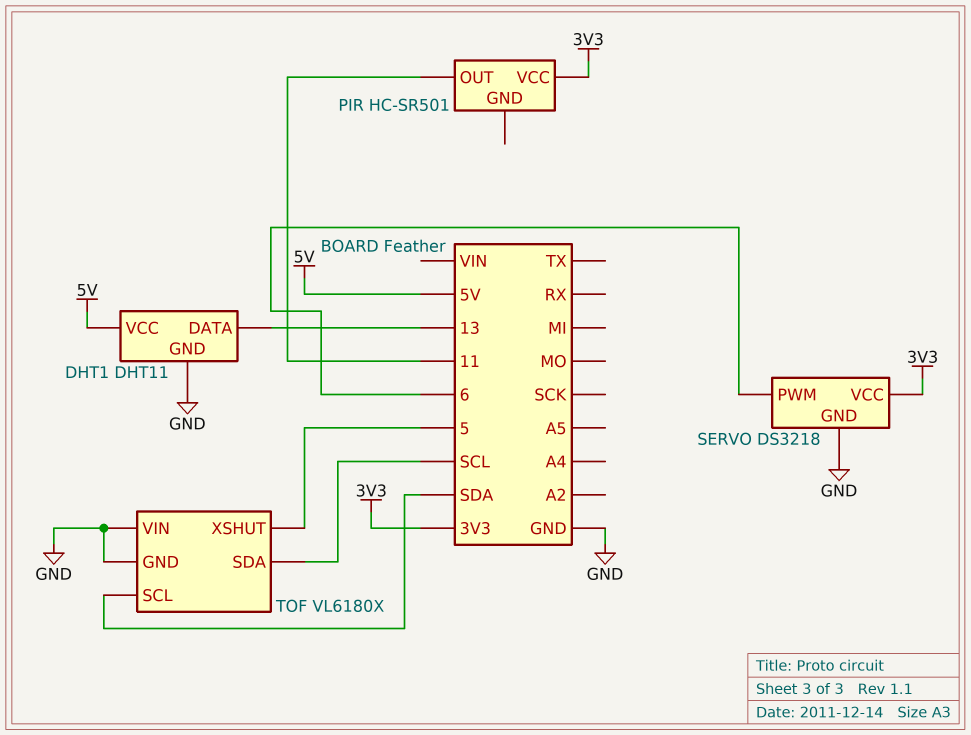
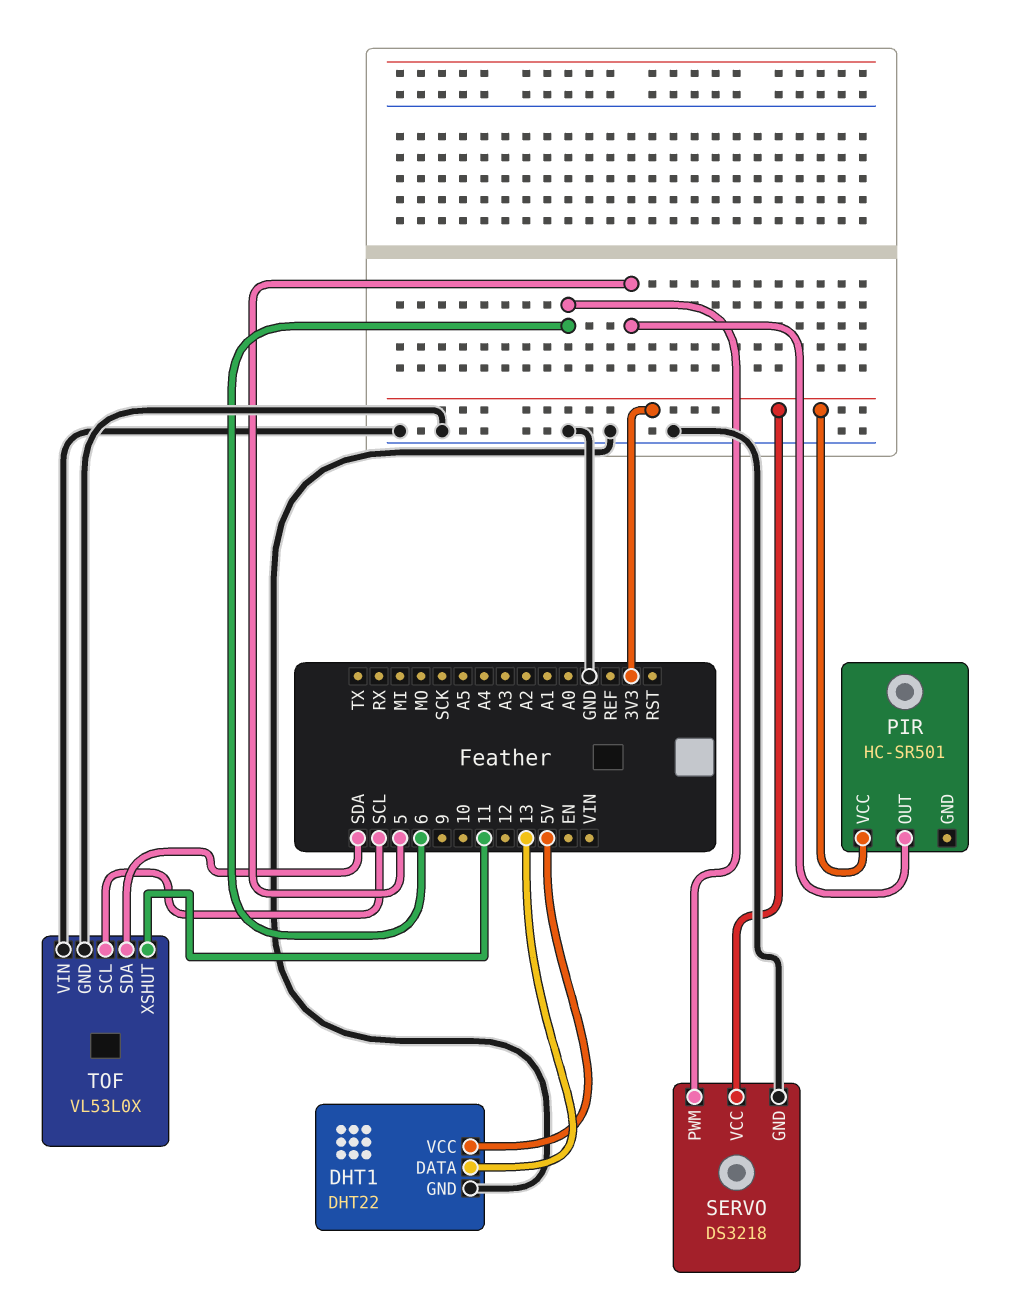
DHT1: DHT11 -> DHT22
PIR pin OUT: 11 -> 5
TOF: VL6180X -> VL53L0X
TOF pin SCL: SDA -> SCL
TOF pin SDA: SCL -> SDA
TOF pin XSHUT: 5 -> 11

